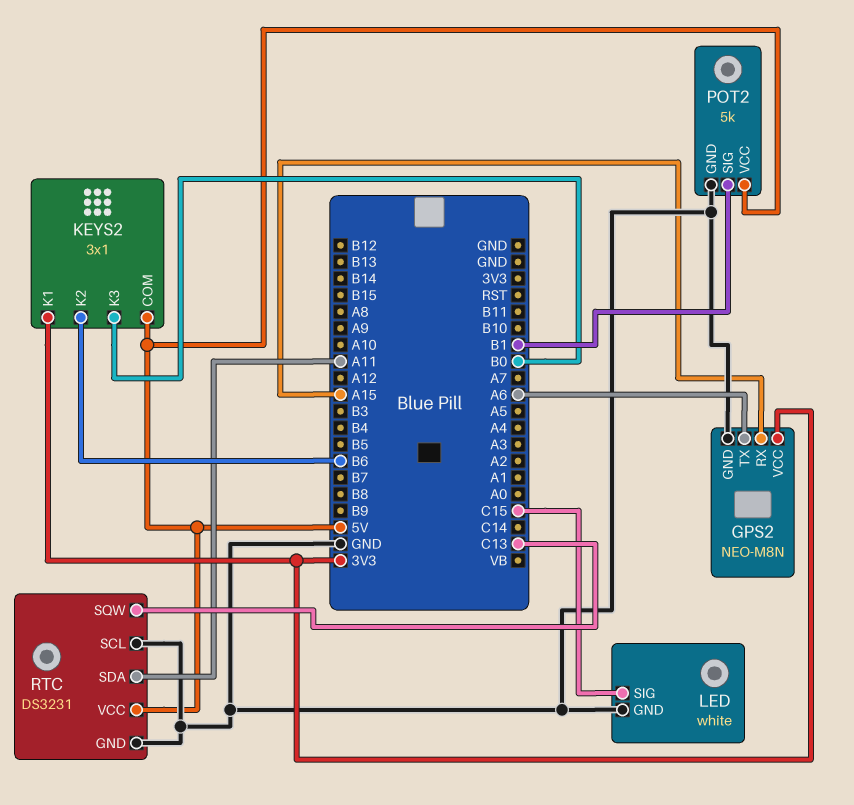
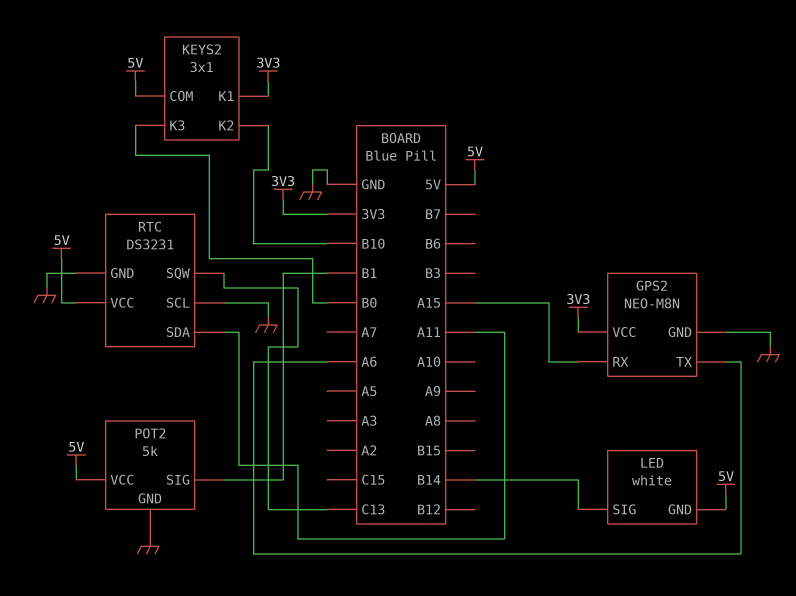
KEYS2 pin K2: B6 -> B10
LED pin GND: GND -> 5V
LED pin SIG: C15 -> B14

